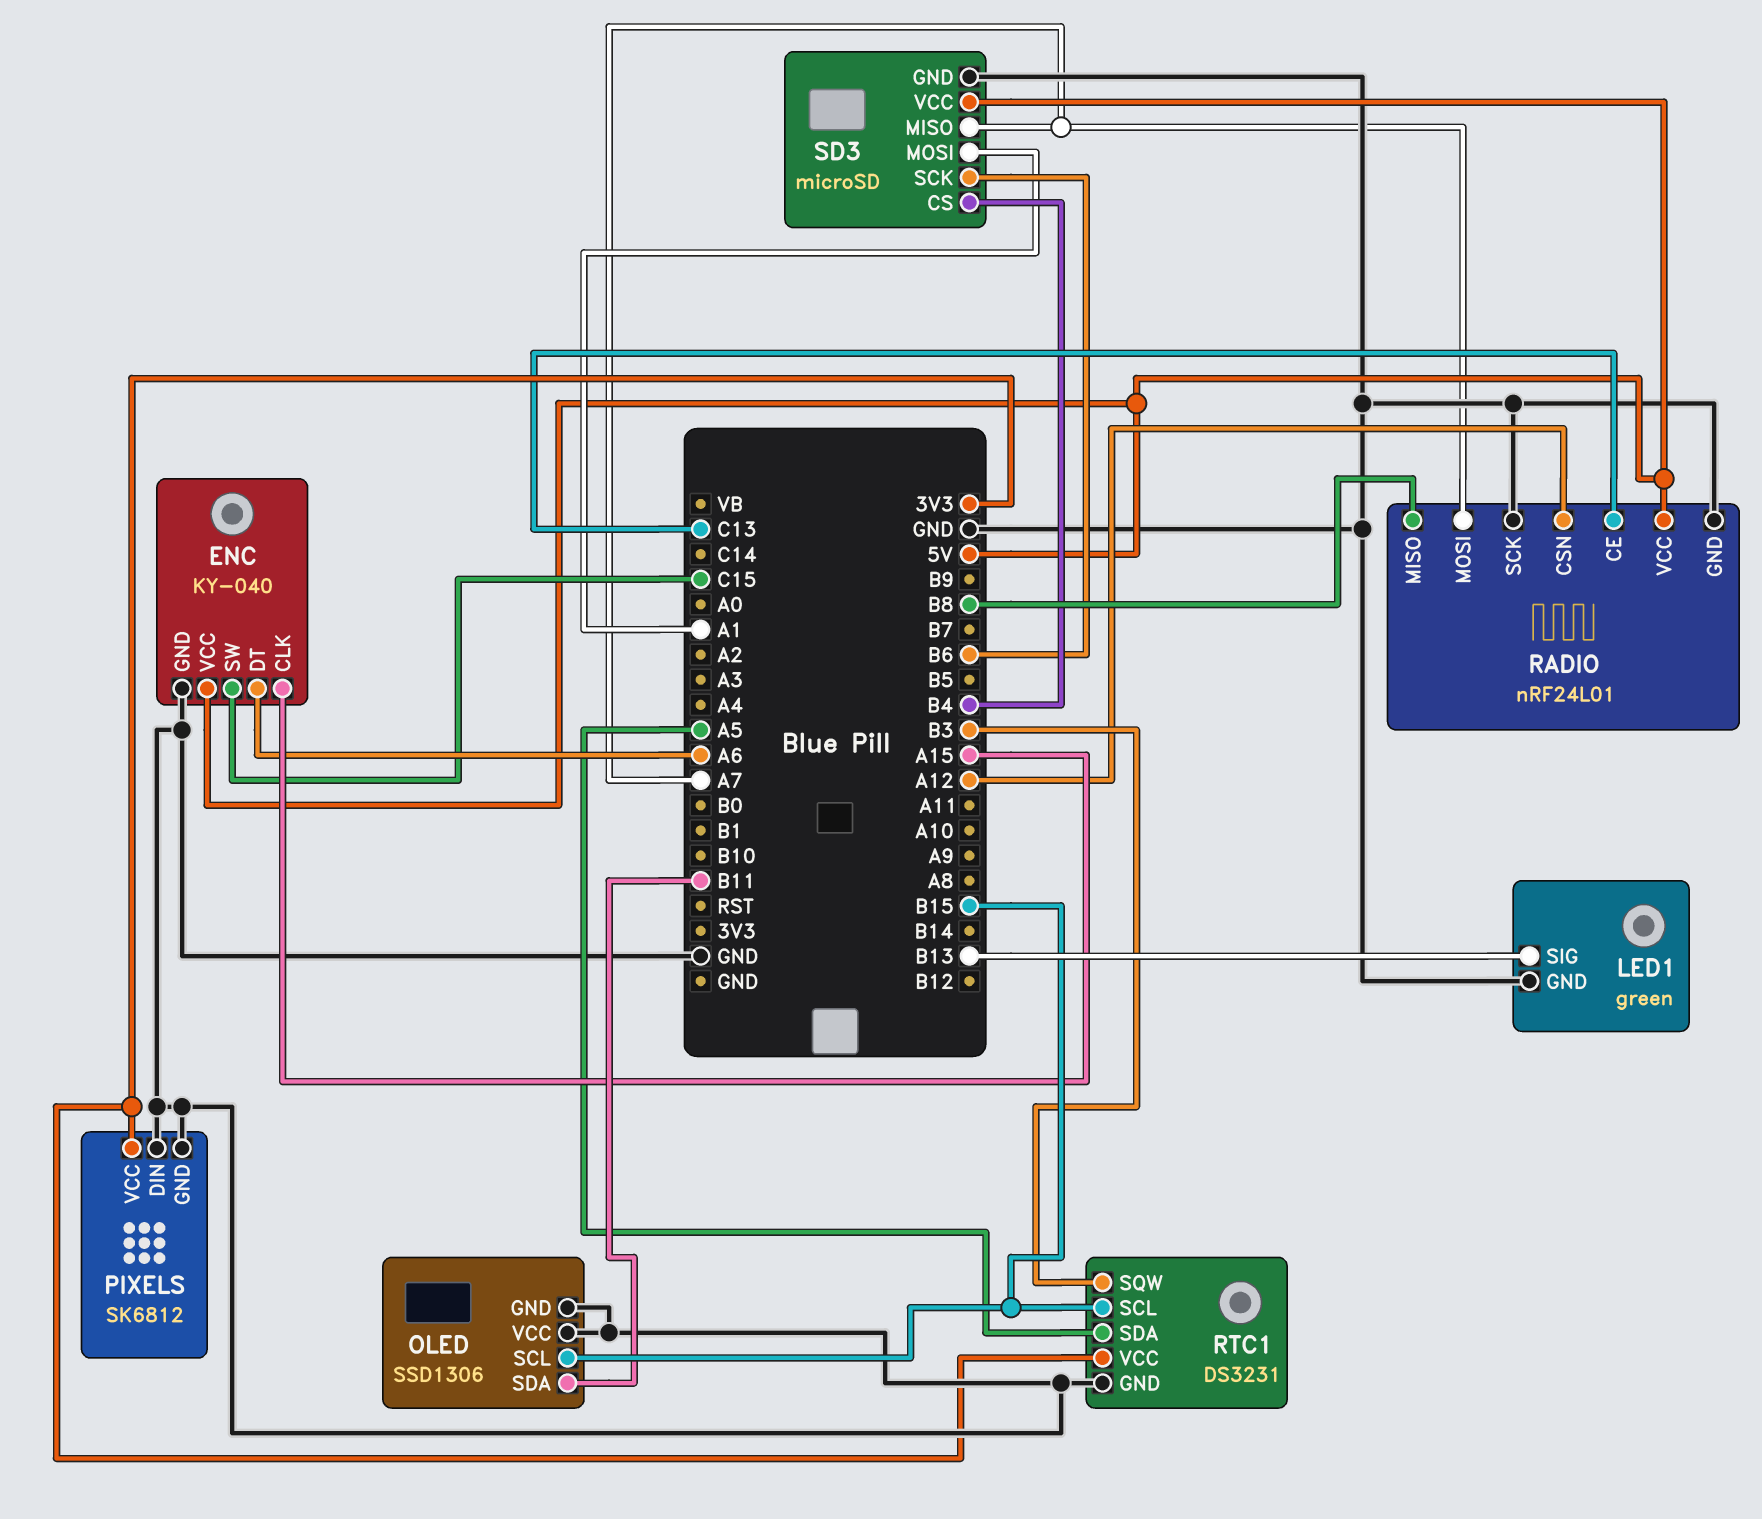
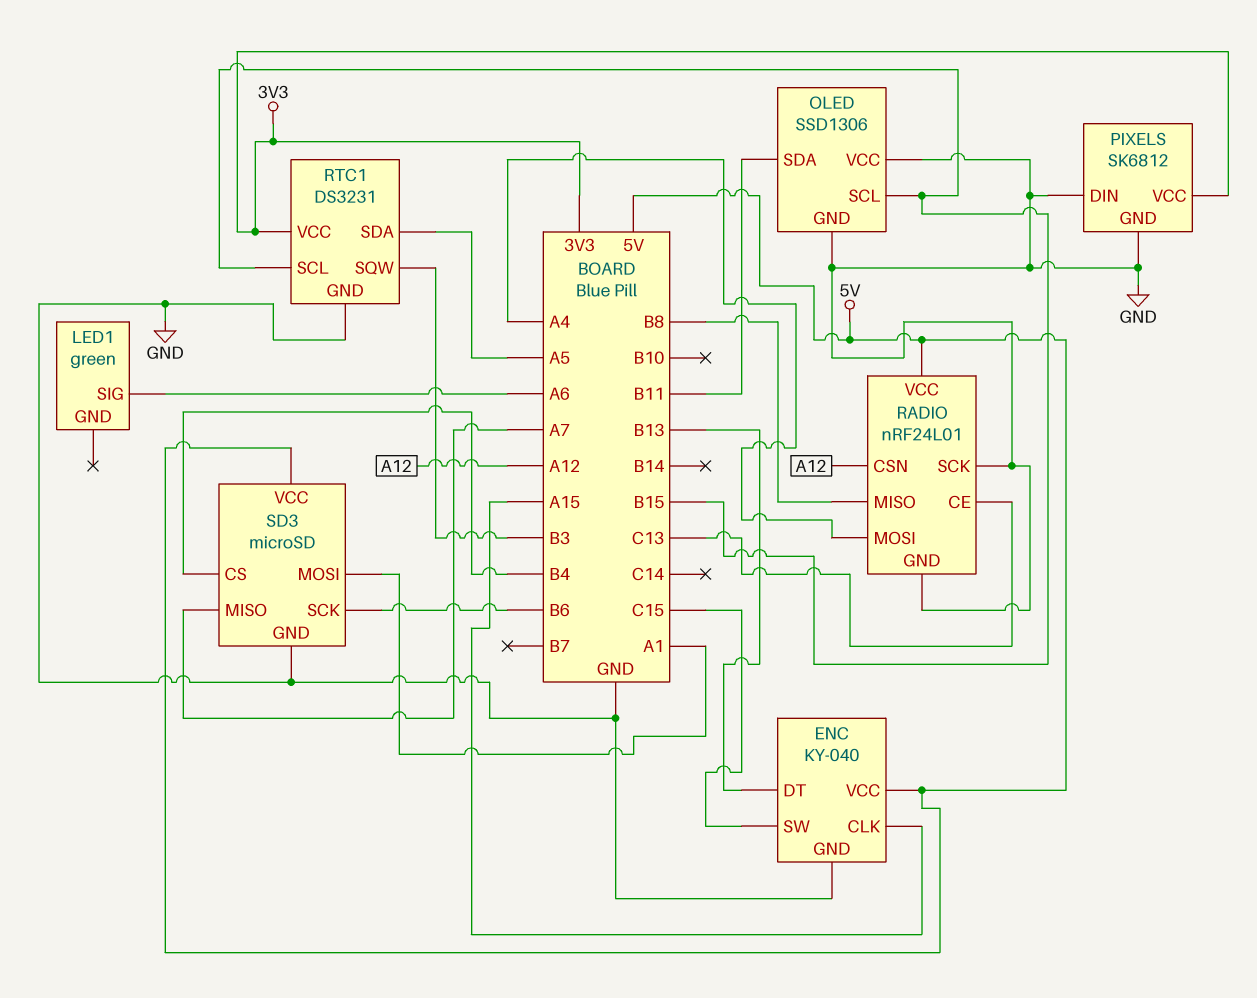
ENC pin DT: A6 -> B13
LED1 pin GND: GND -> none
LED1 pin SIG: B13 -> A6
RADIO pin MOSI: A7 -> A4

